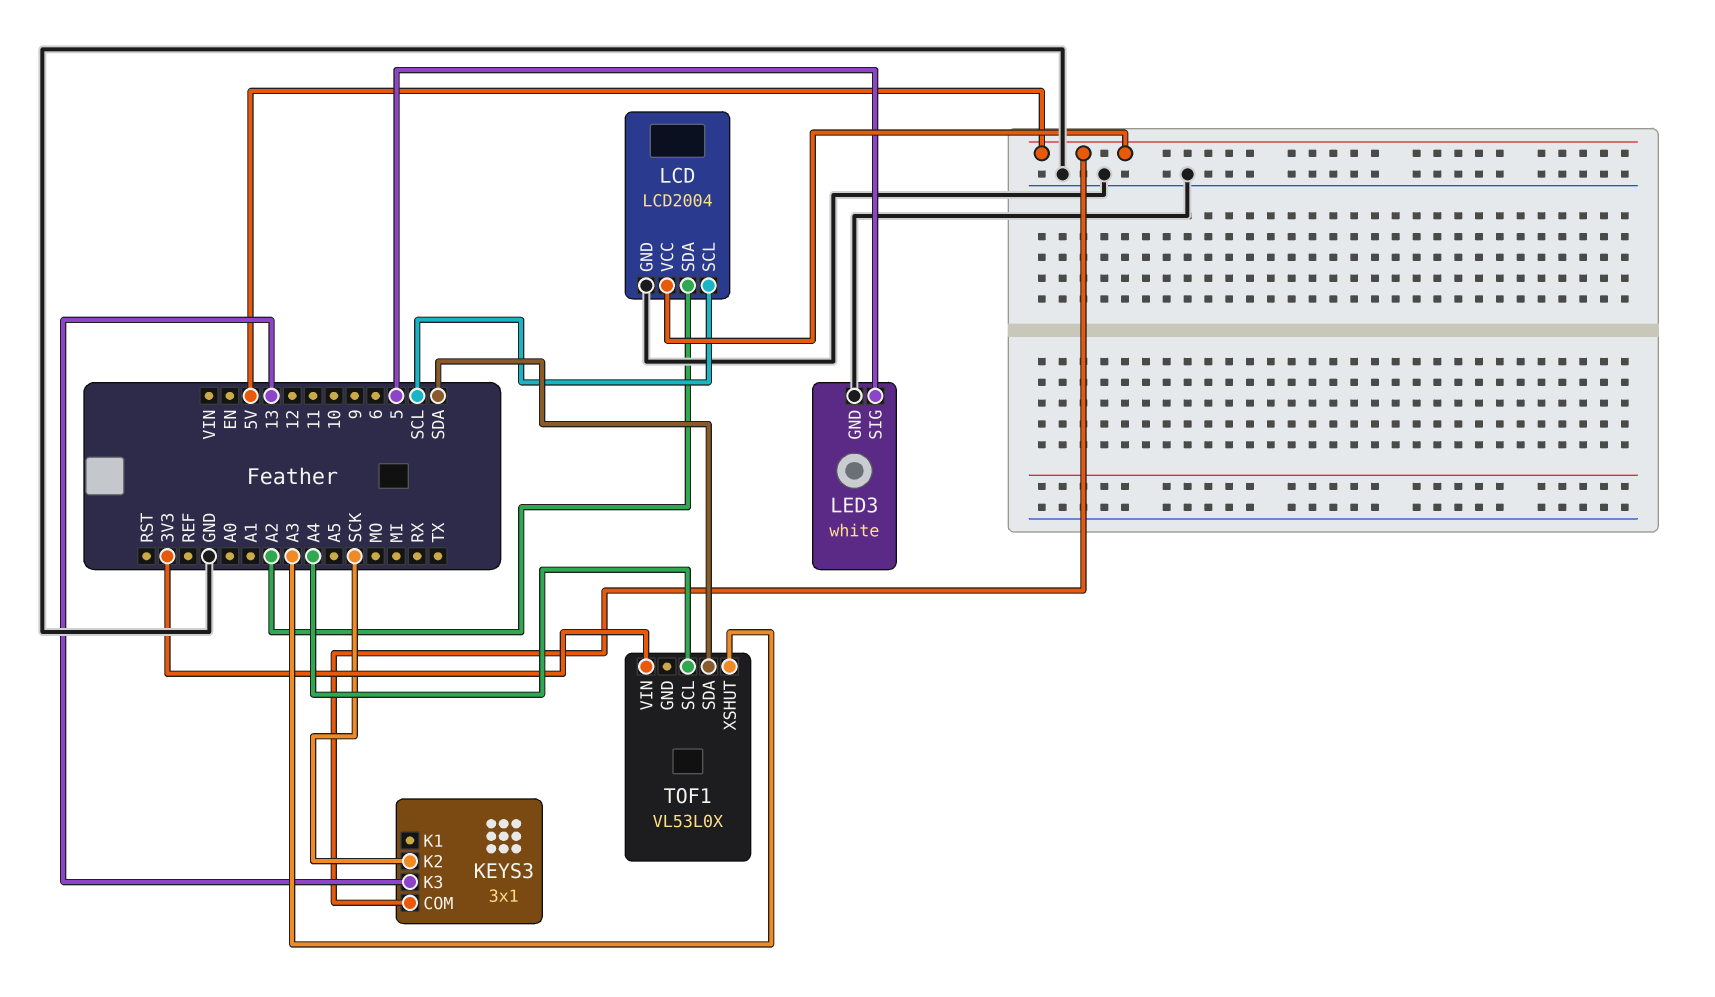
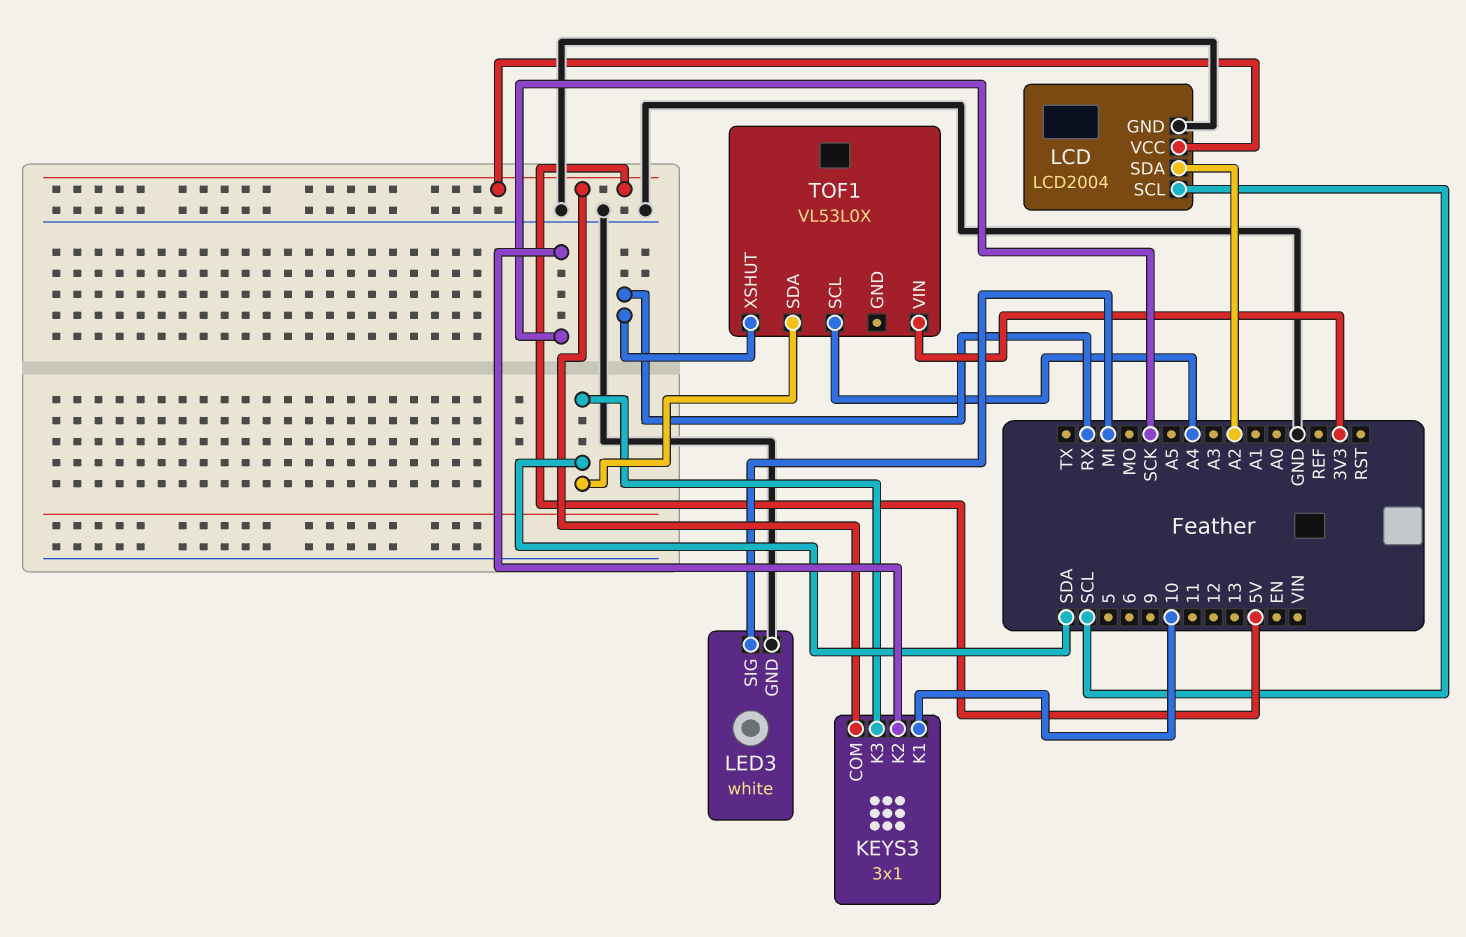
KEYS3 pin K1: none -> 10
KEYS3 pin K3: 13 -> SDA
LED3 pin SIG: 5 -> MI
TOF1 pin XSHUT: A3 -> RX

